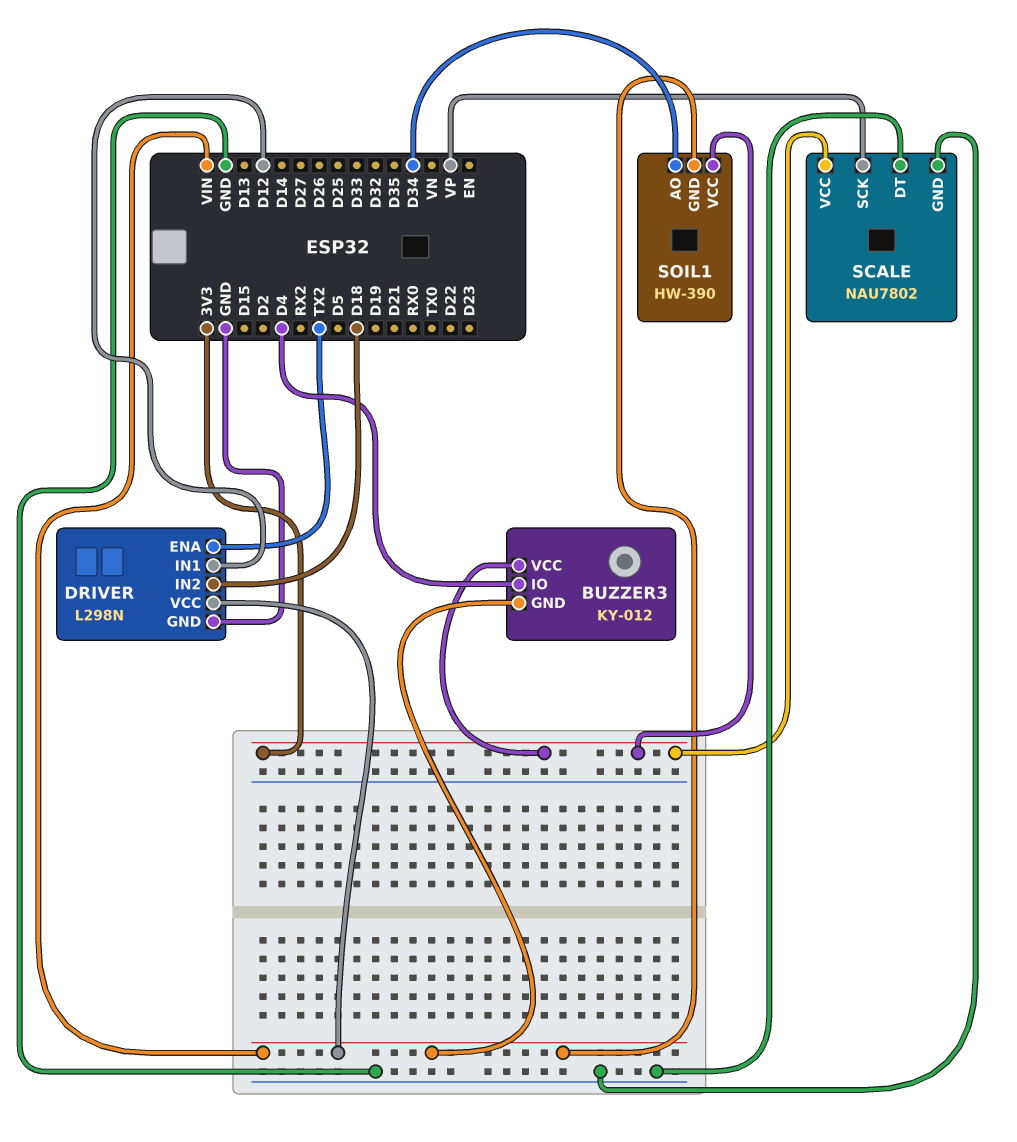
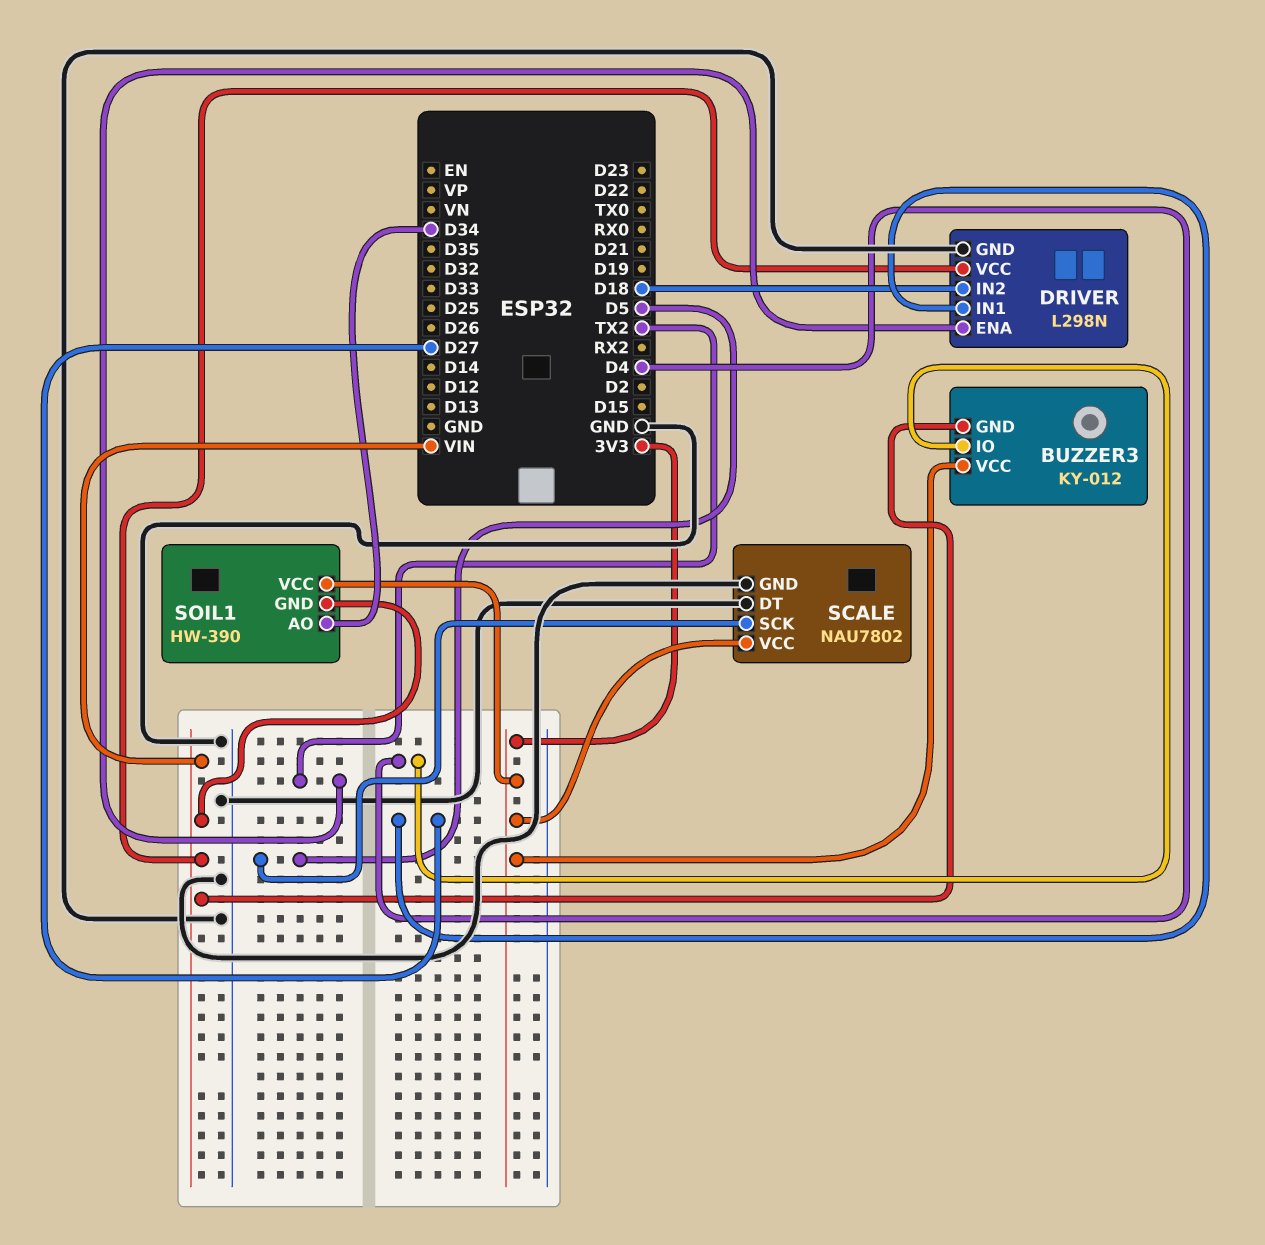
DRIVER pin IN1: D12 -> D27
SCALE pin SCK: VP -> D5

